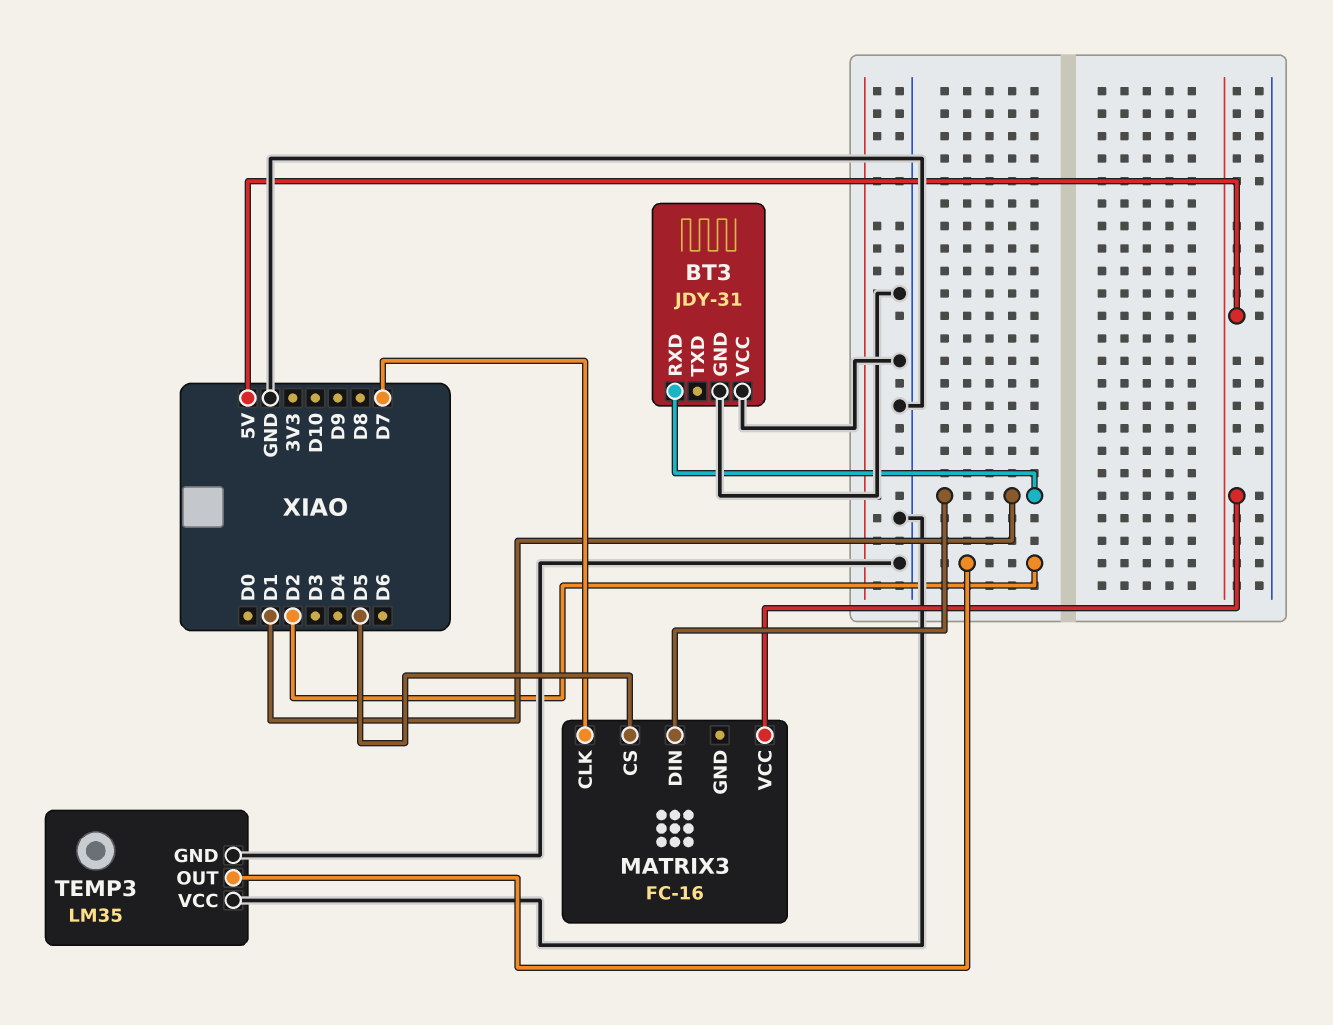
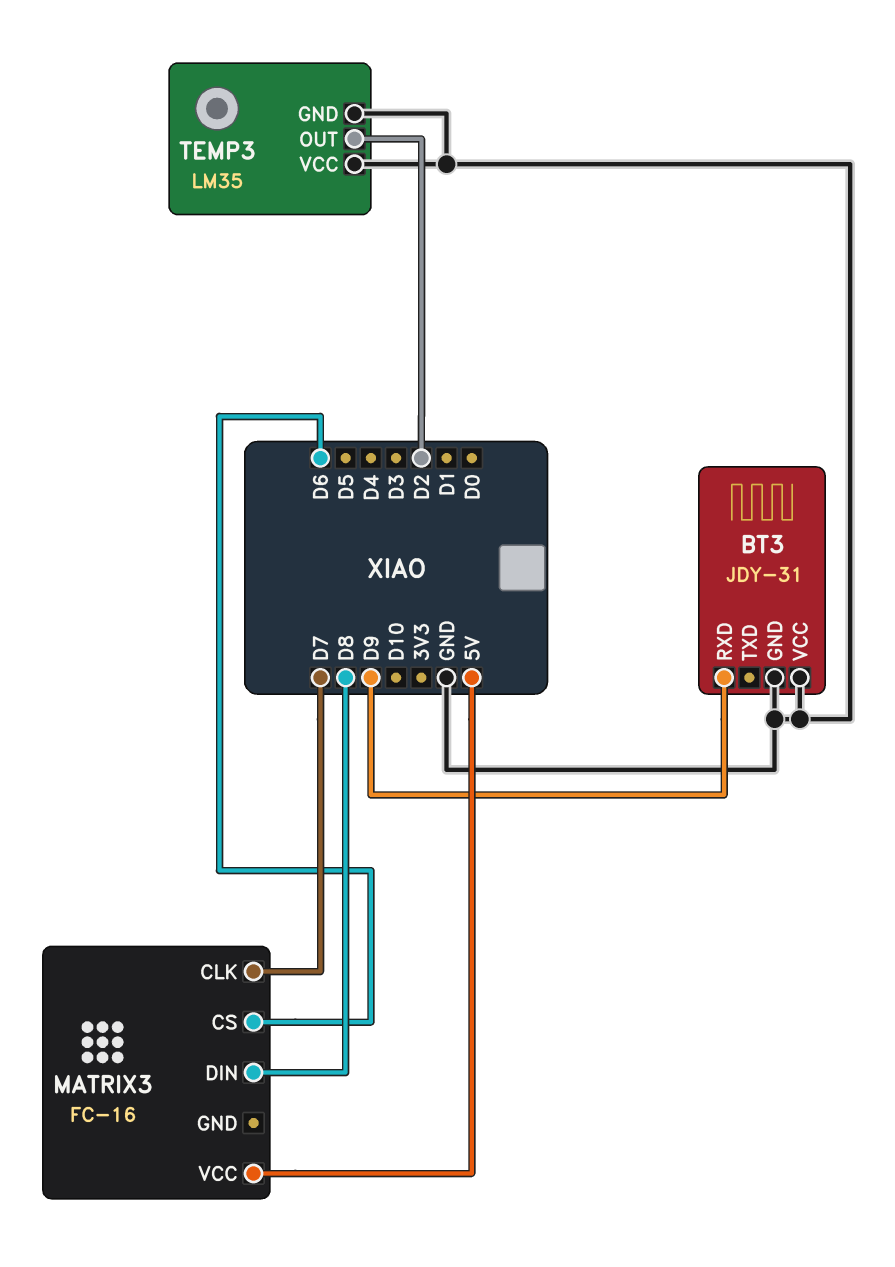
BT3 pin RXD: D1 -> D9
MATRIX3 pin CS: D5 -> D6
MATRIX3 pin DIN: D1 -> D8

